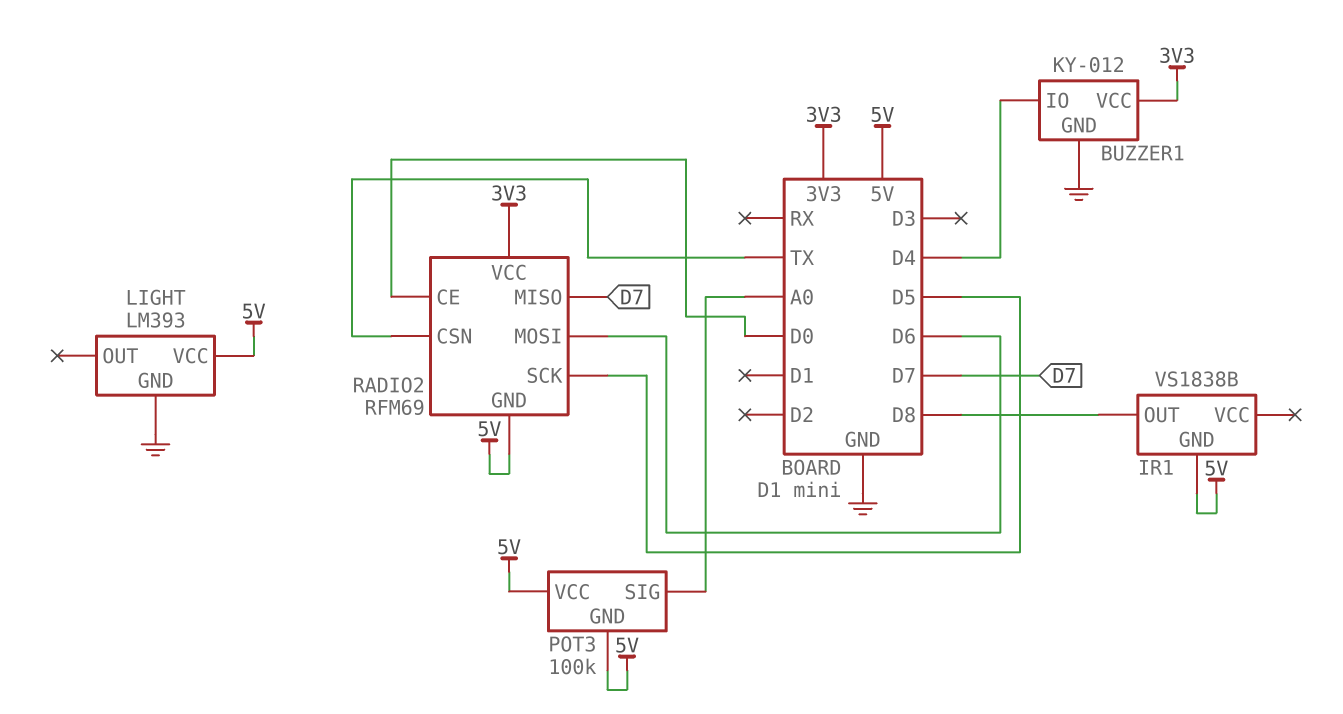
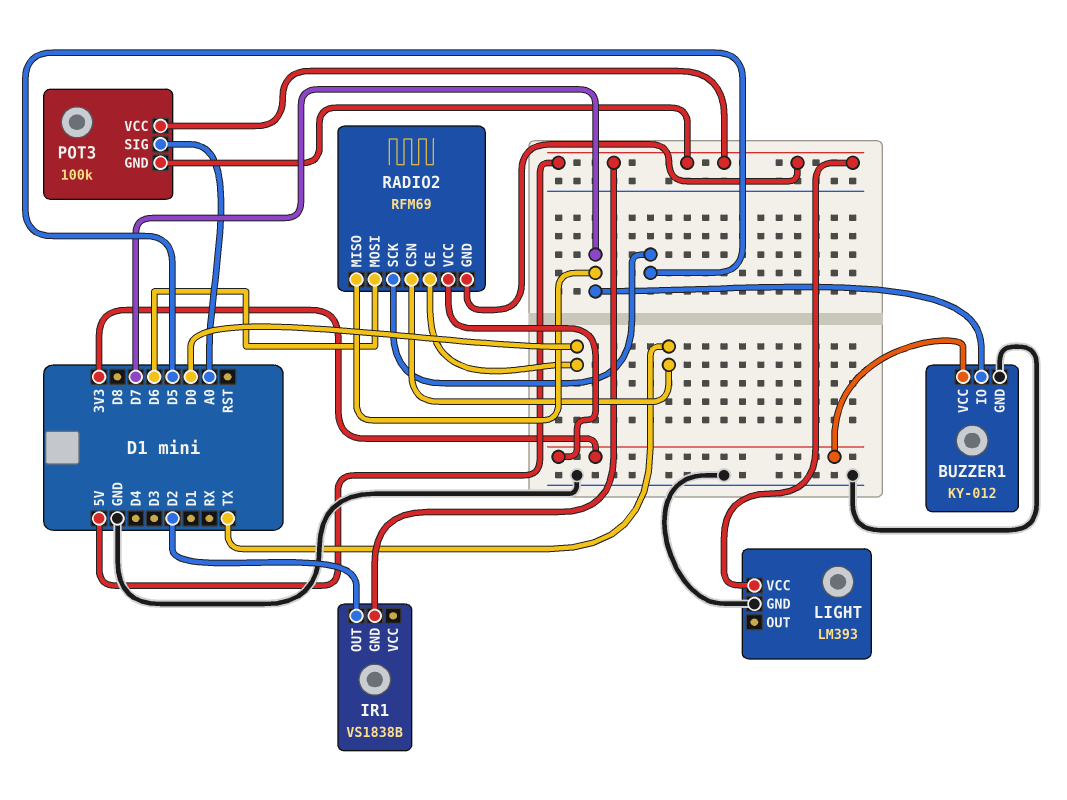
BUZZER1 pin IO: D4 -> D7
IR1 pin OUT: D8 -> D2

